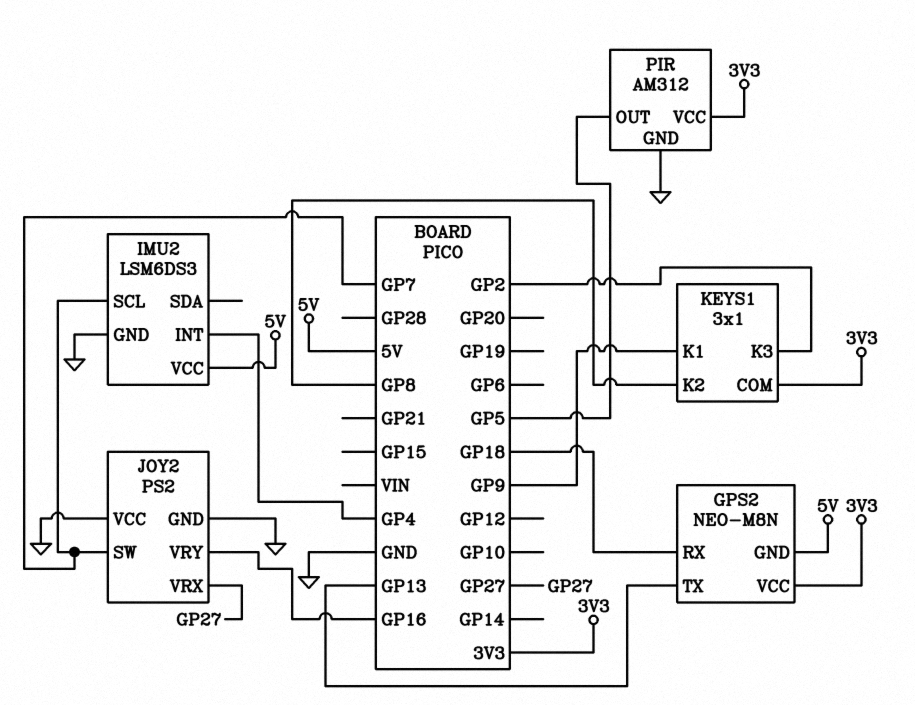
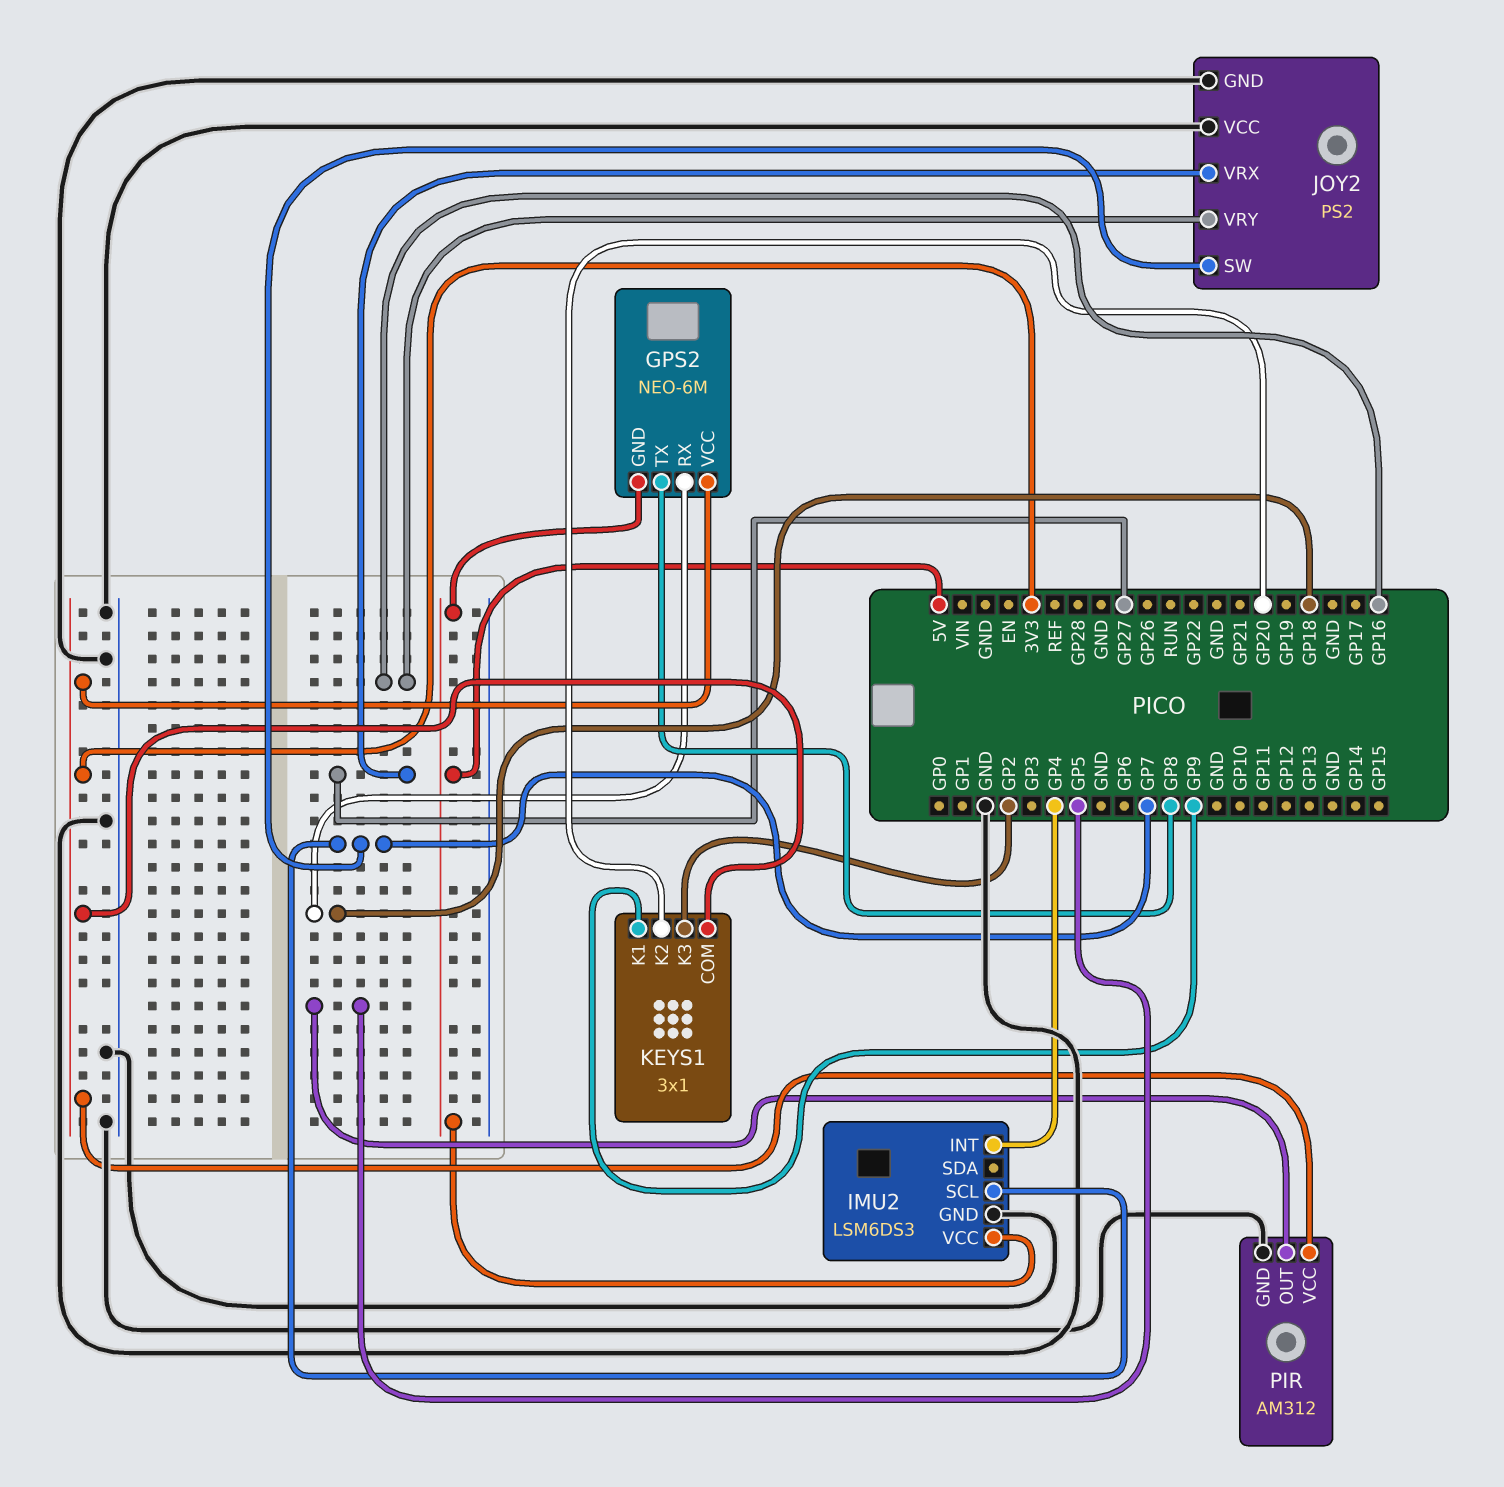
GPS2: NEO-M8N -> NEO-6M
GPS2 pin TX: GP13 -> GP8
KEYS1 pin K2: GP8 -> GP20

